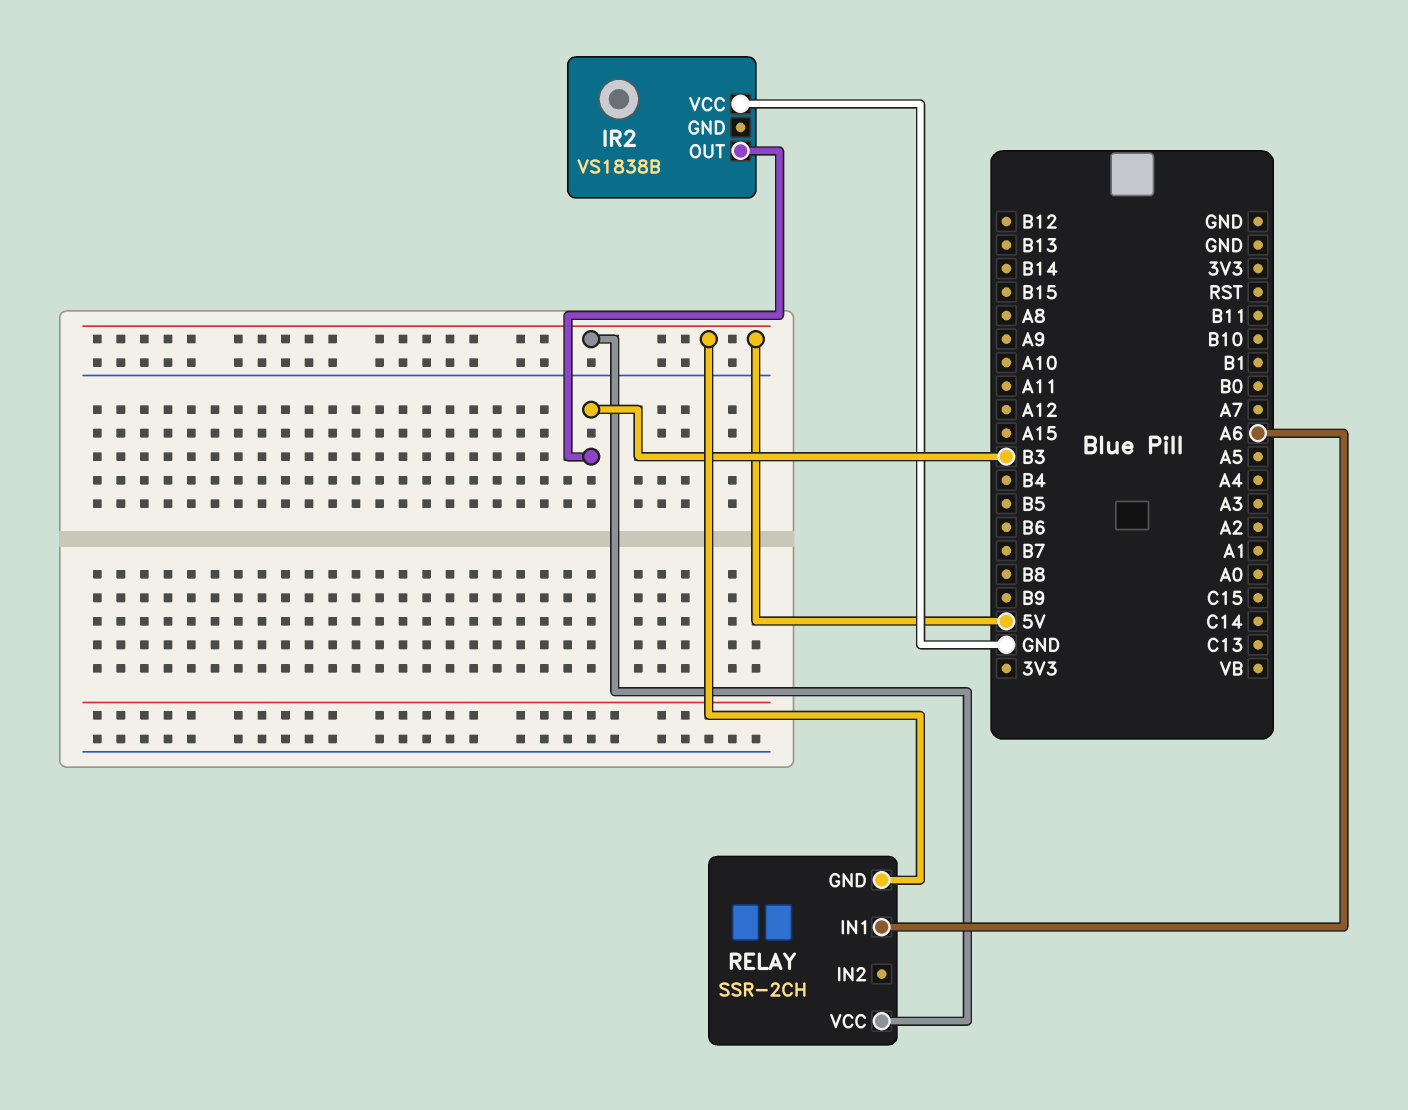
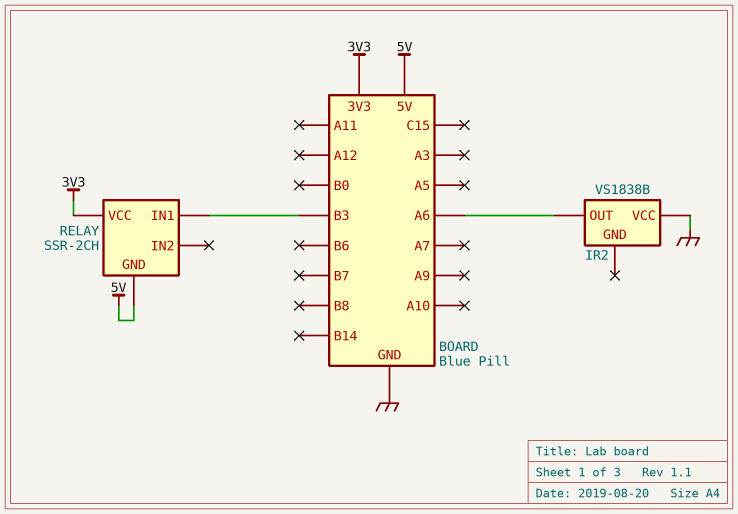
IR2 pin OUT: B3 -> A6
RELAY pin IN1: A6 -> B3
RELAY pin VCC: 5V -> 3V3

